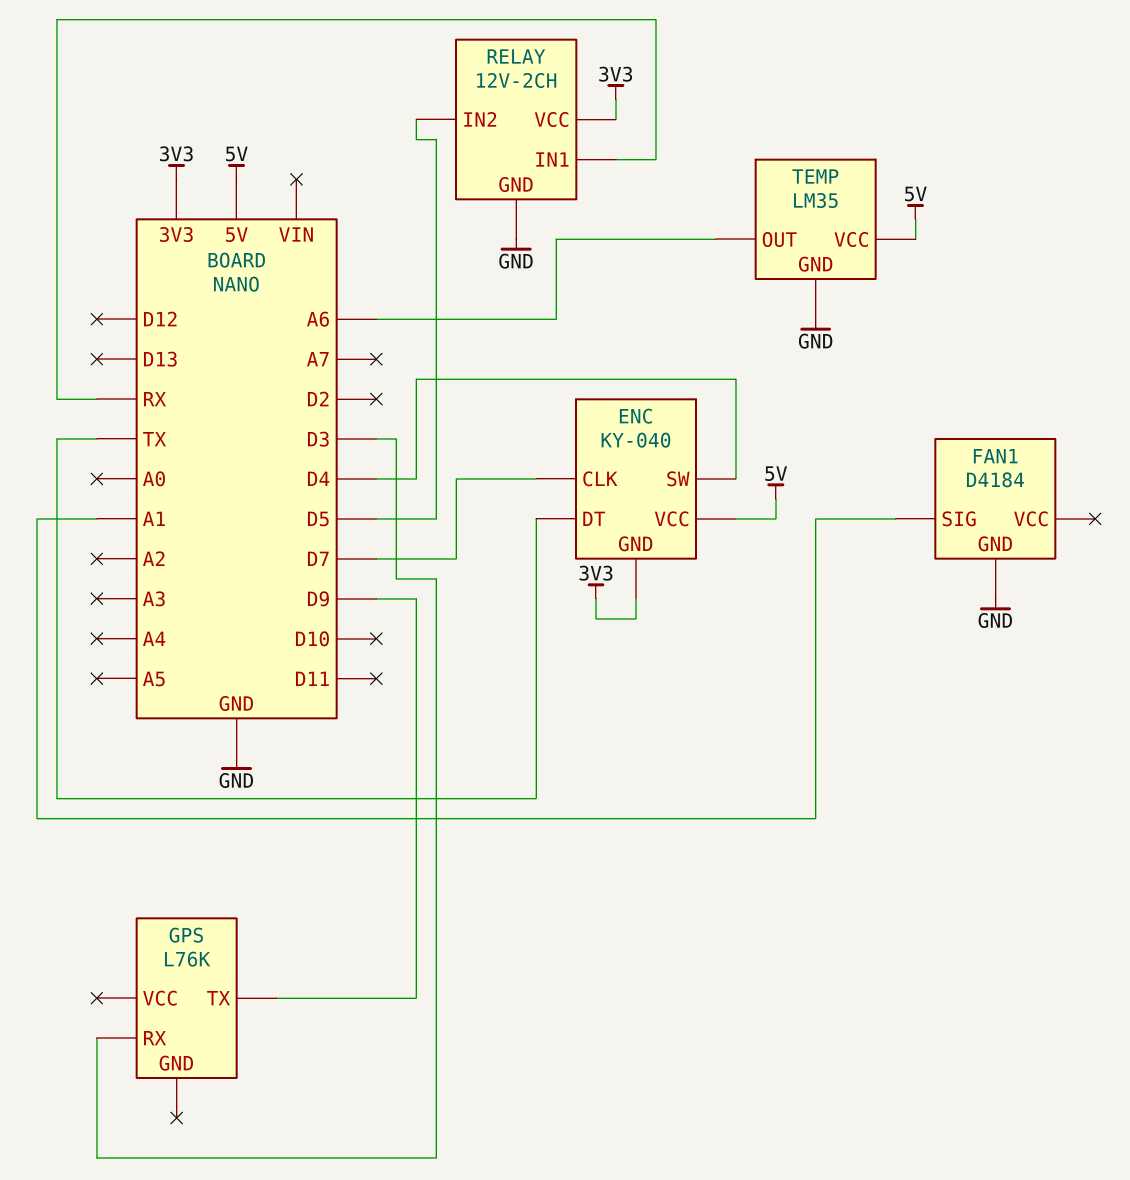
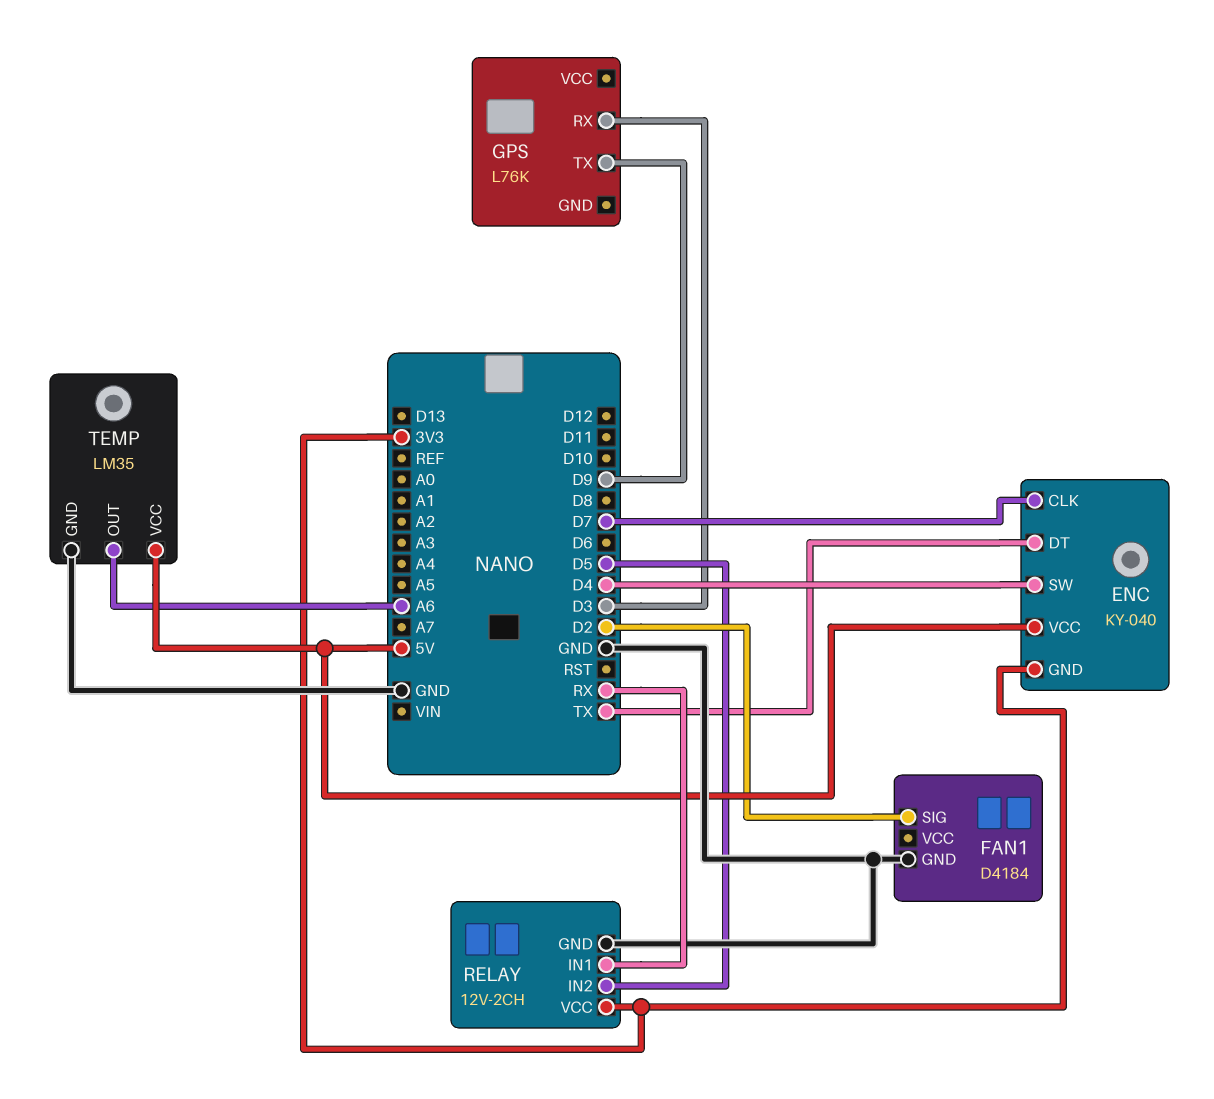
FAN1 pin SIG: A1 -> D2

